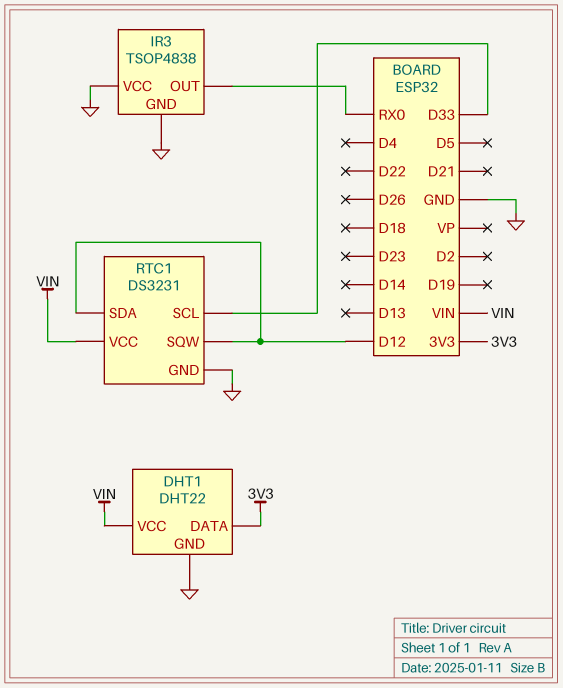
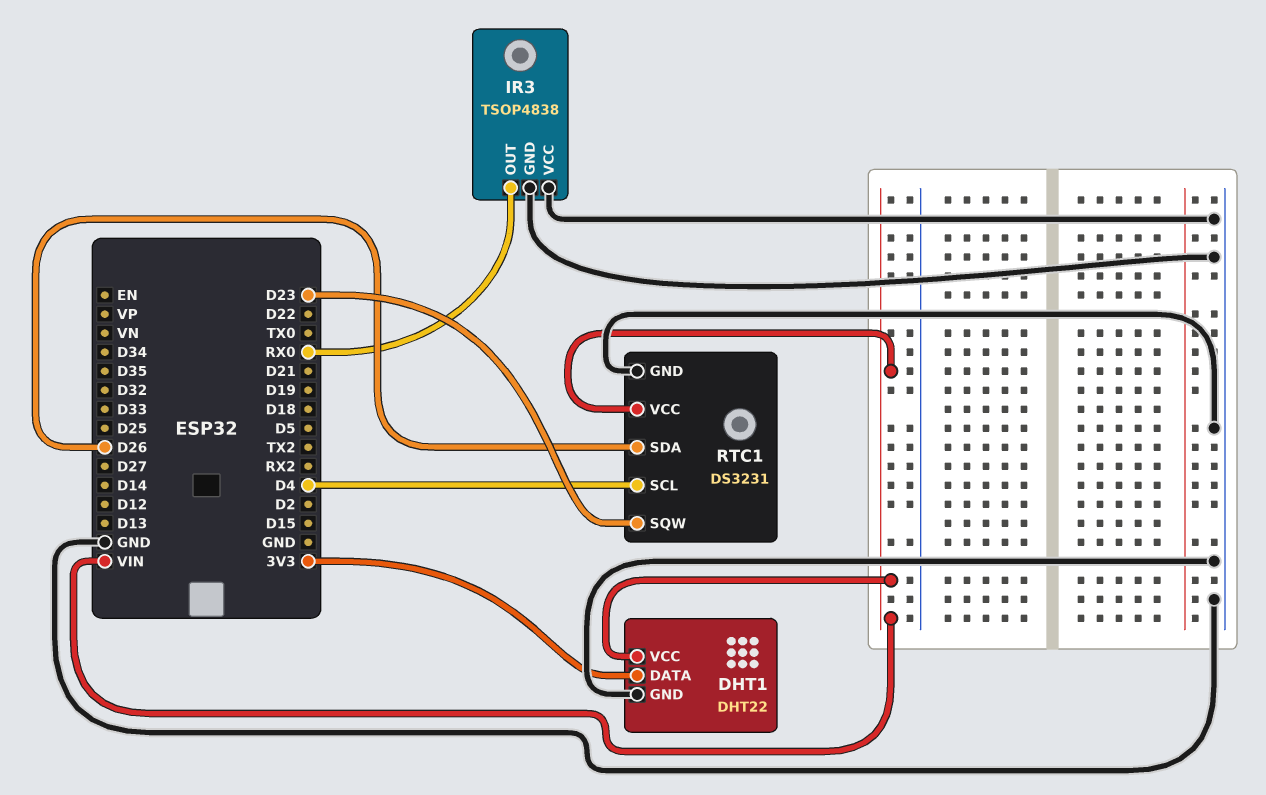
RTC1 pin SCL: D33 -> D4
RTC1 pin SDA: D12 -> D26
RTC1 pin SQW: D12 -> D23

